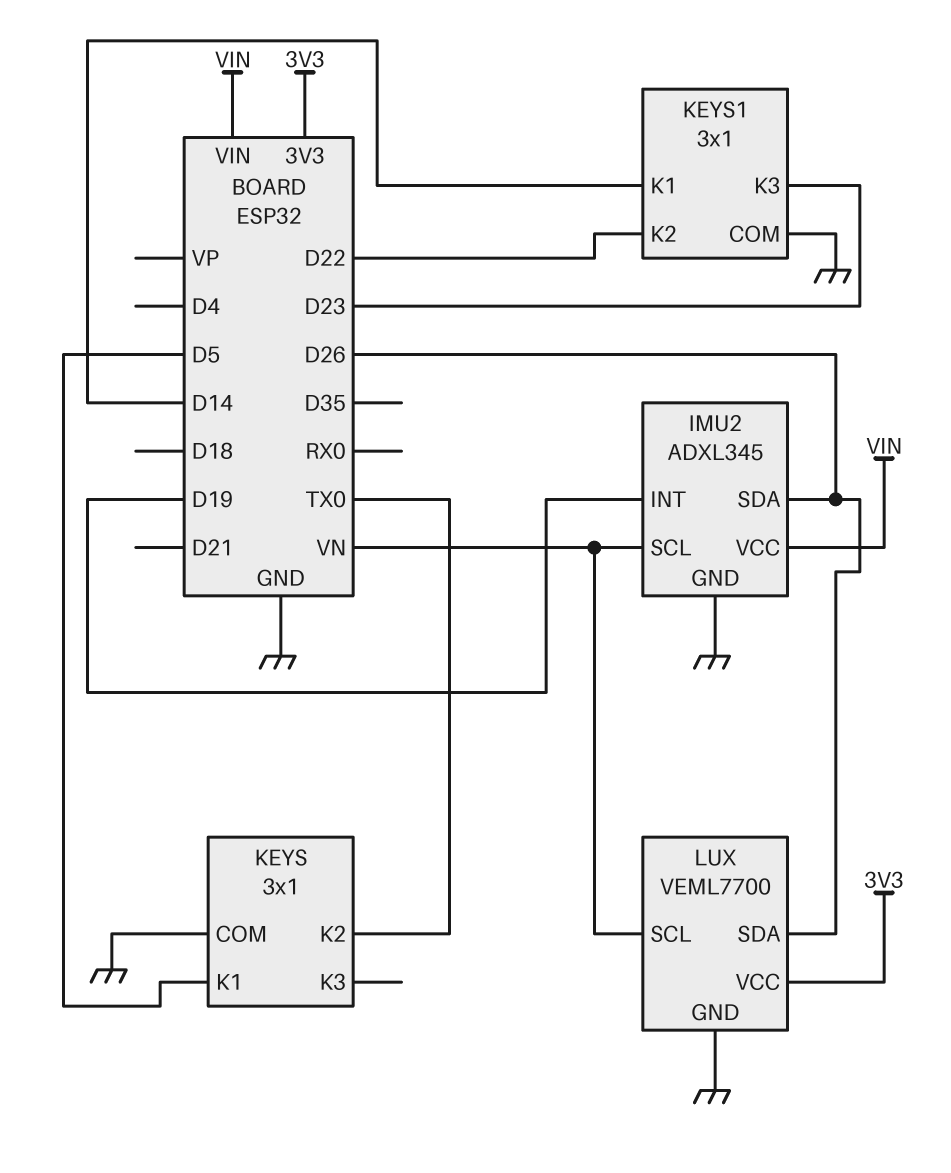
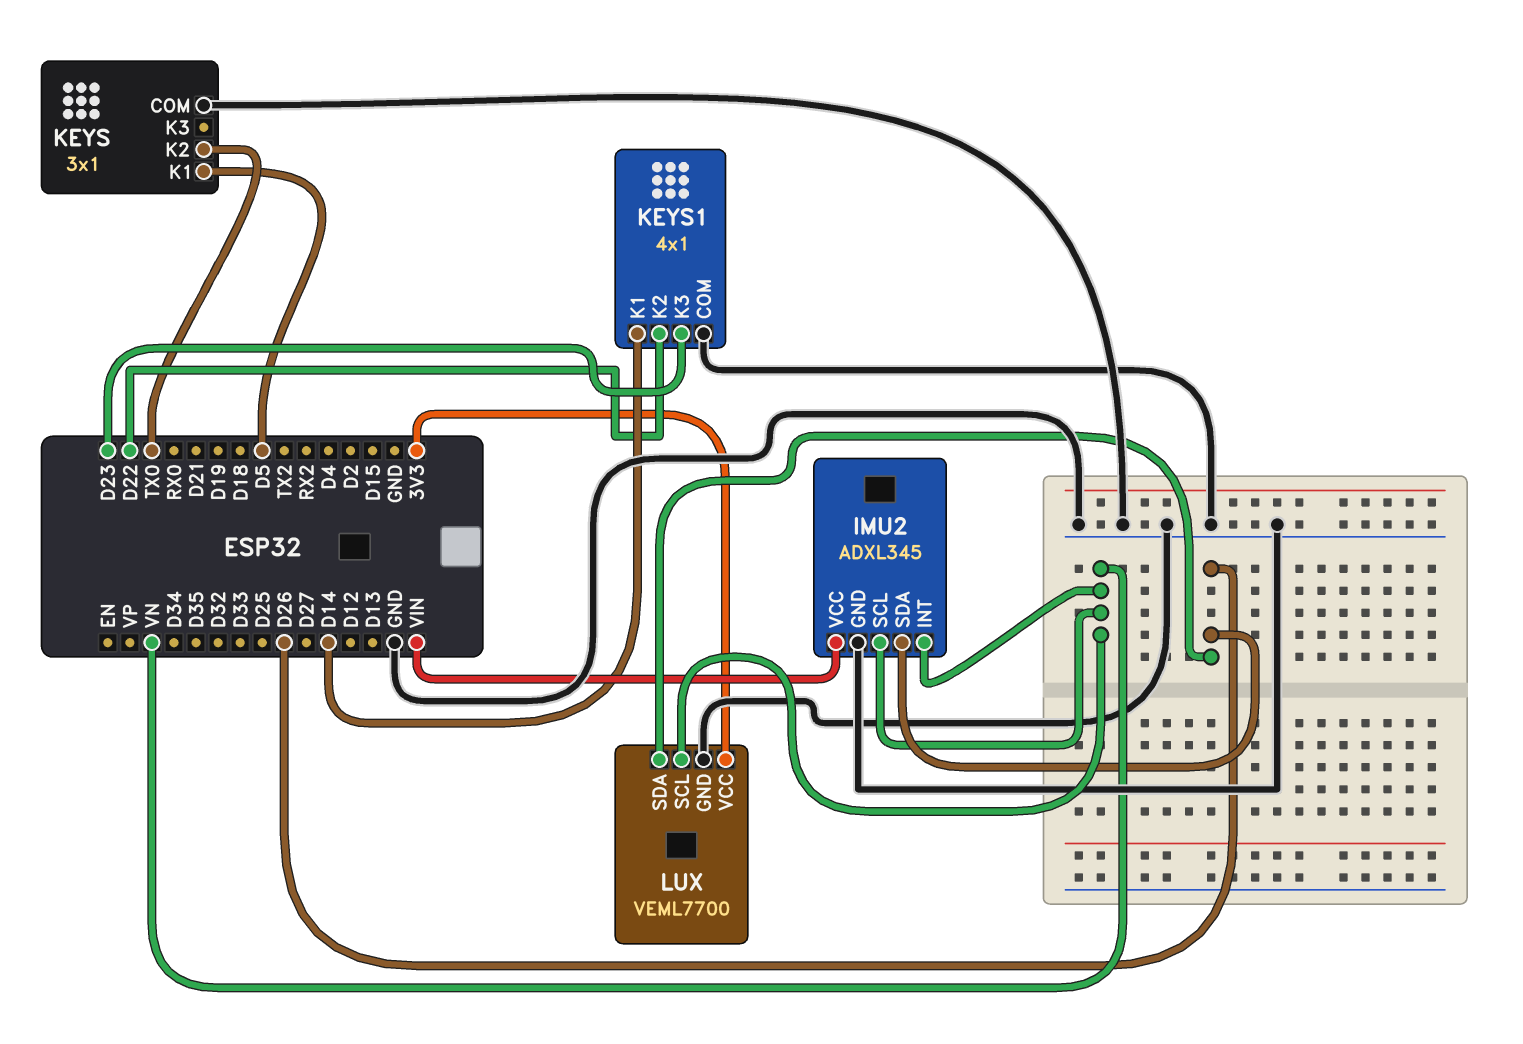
IMU2 pin INT: D19 -> VN
KEYS1: 3x1 -> 4x1

